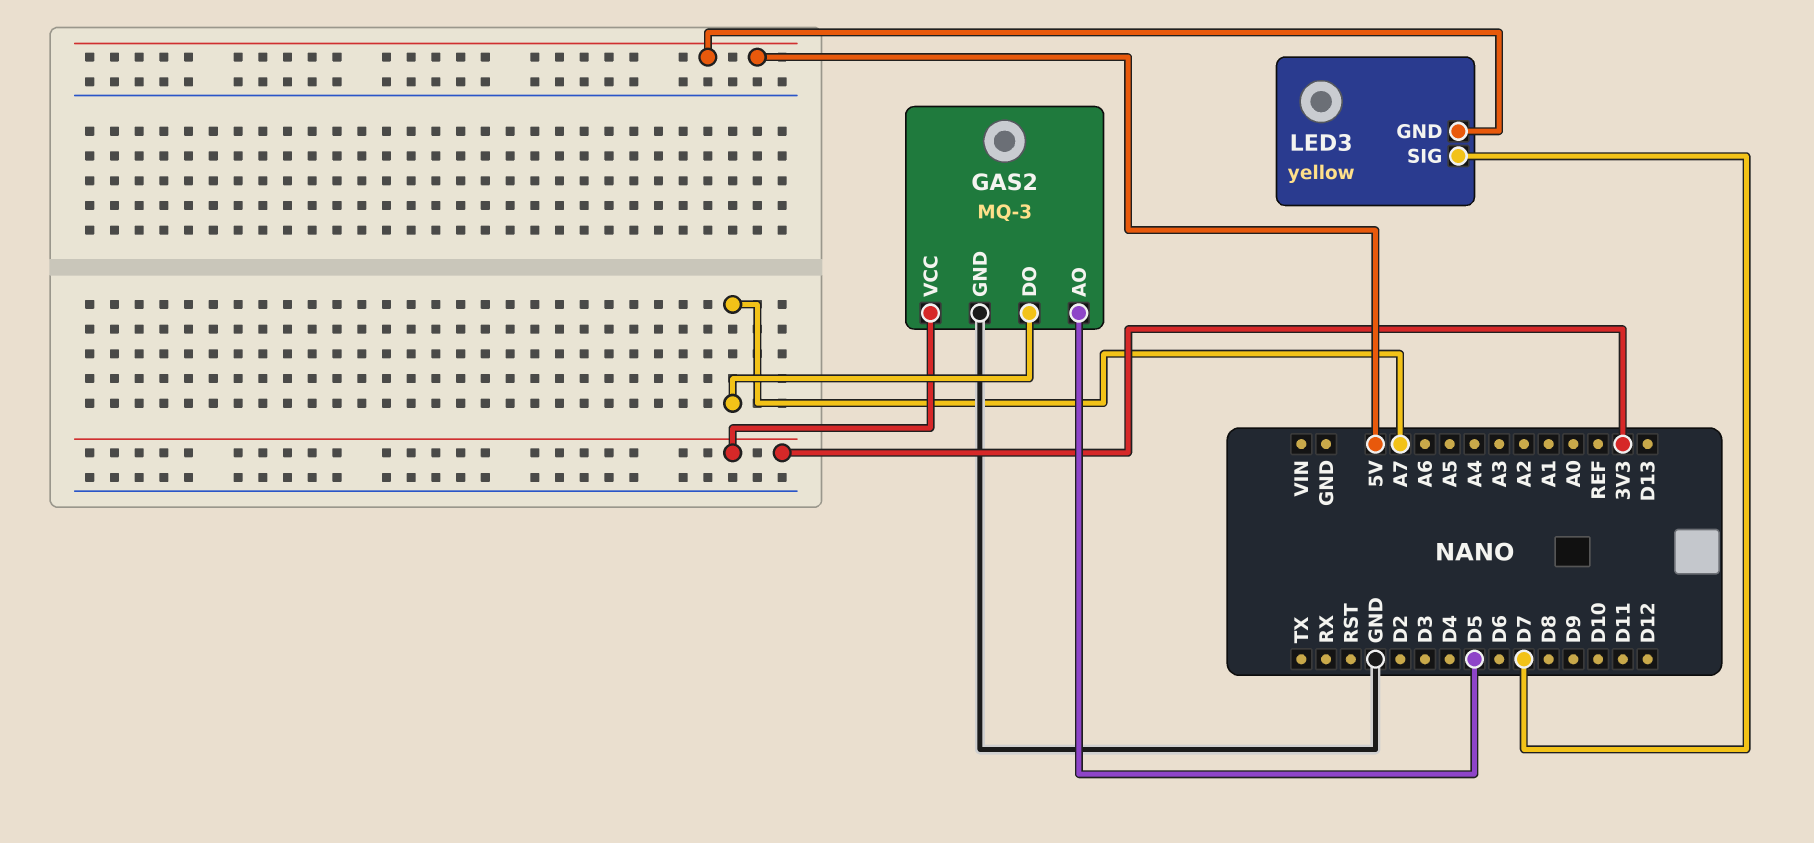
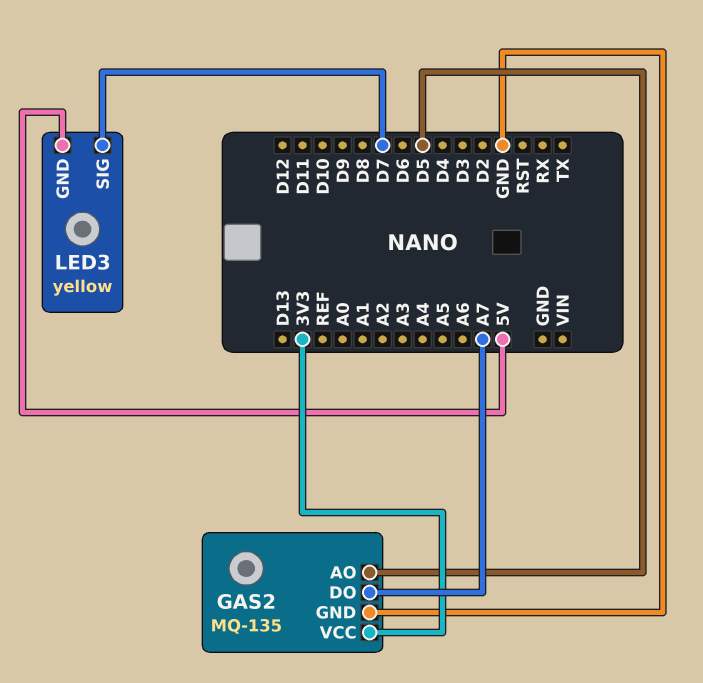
GAS2: MQ-3 -> MQ-135

